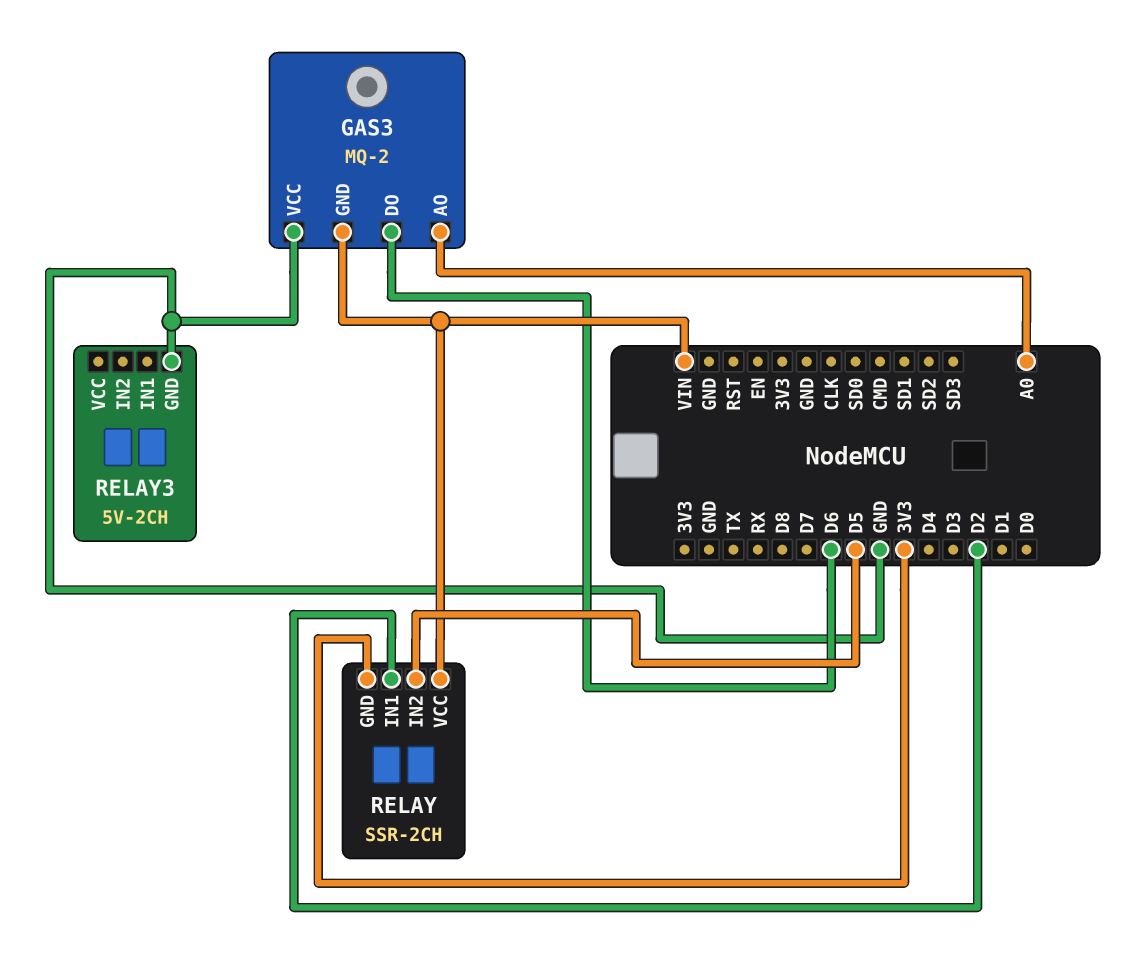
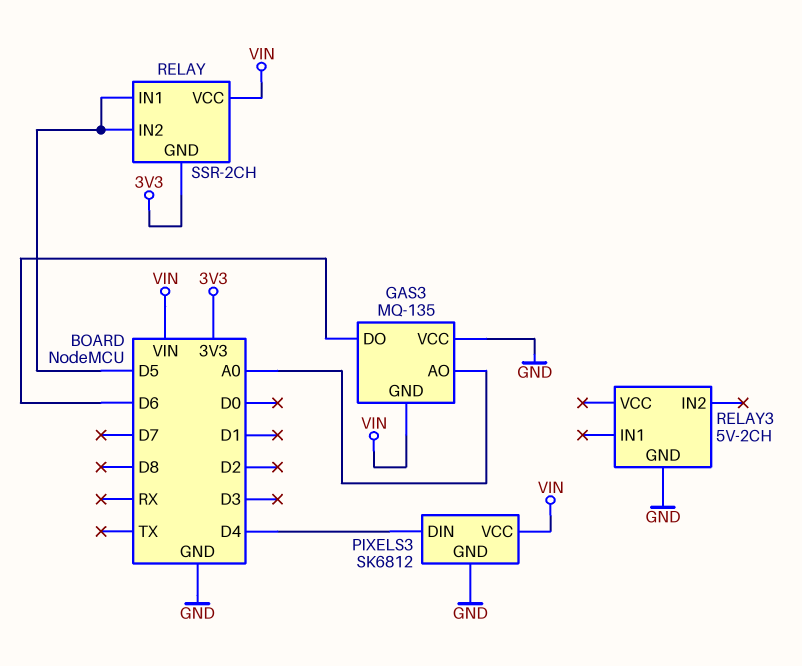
GAS3: MQ-2 -> MQ-135
PIXELS3: none -> SK6812
PIXELS3 pin DIN: none -> D4
PIXELS3 pin GND: none -> GND
PIXELS3 pin VCC: none -> VIN
RELAY pin IN1: D2 -> D5

